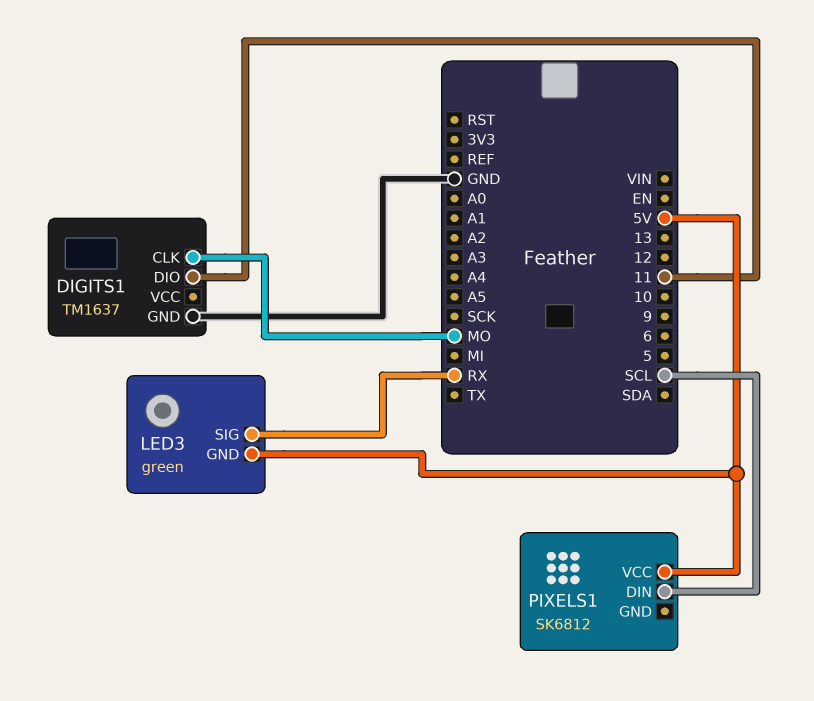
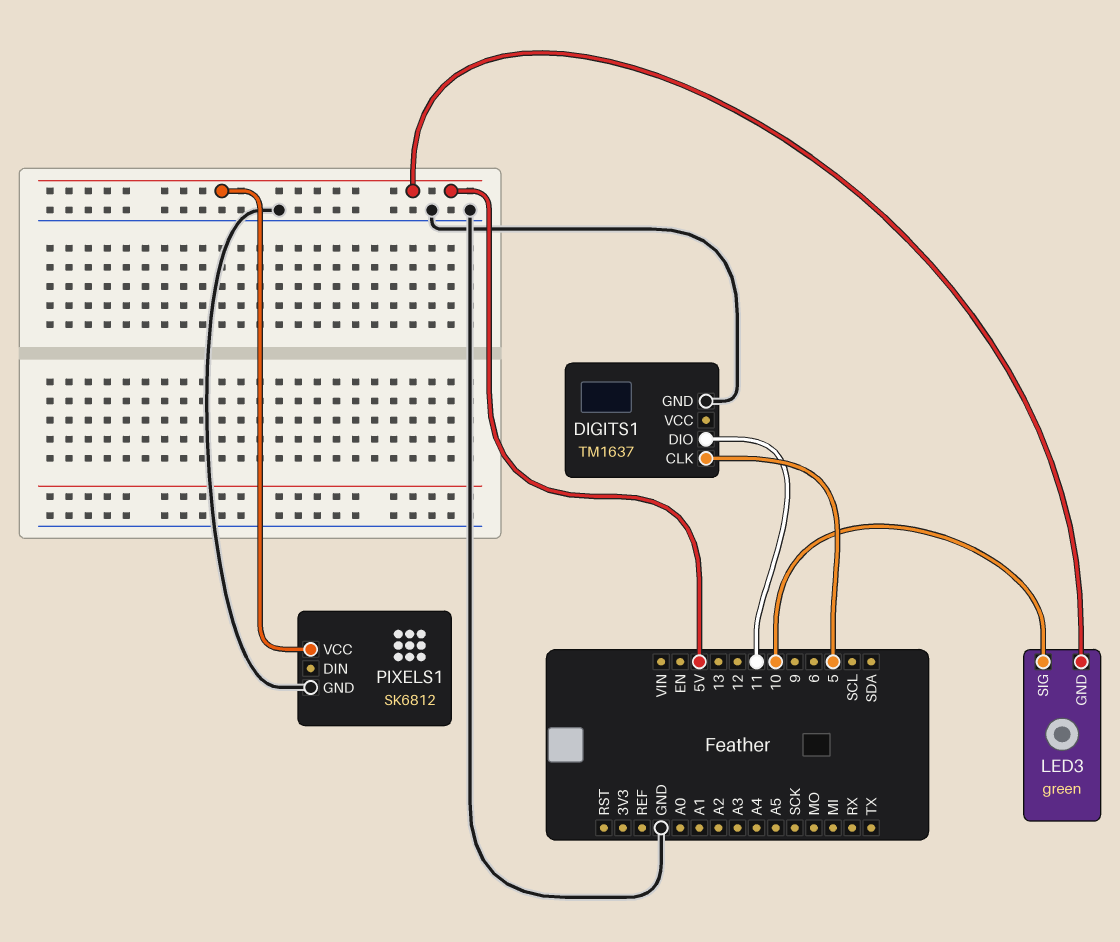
DIGITS1 pin CLK: MO -> 5
LED3 pin SIG: RX -> 10
PIXELS1 pin DIN: SCL -> none
PIXELS1 pin GND: none -> GND

